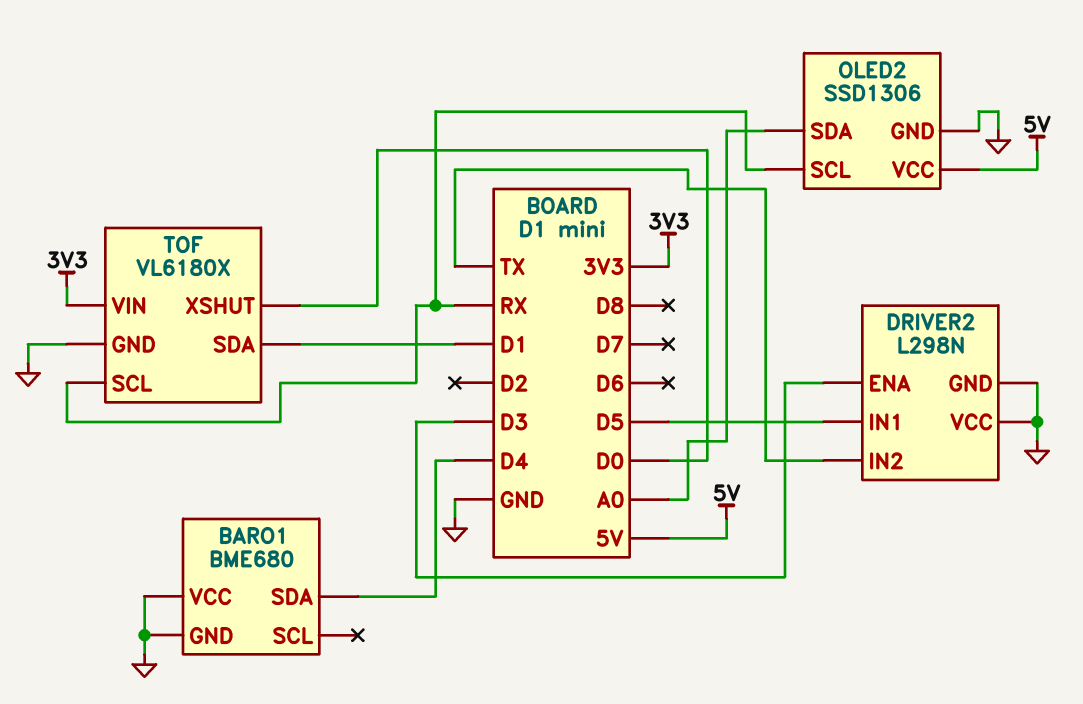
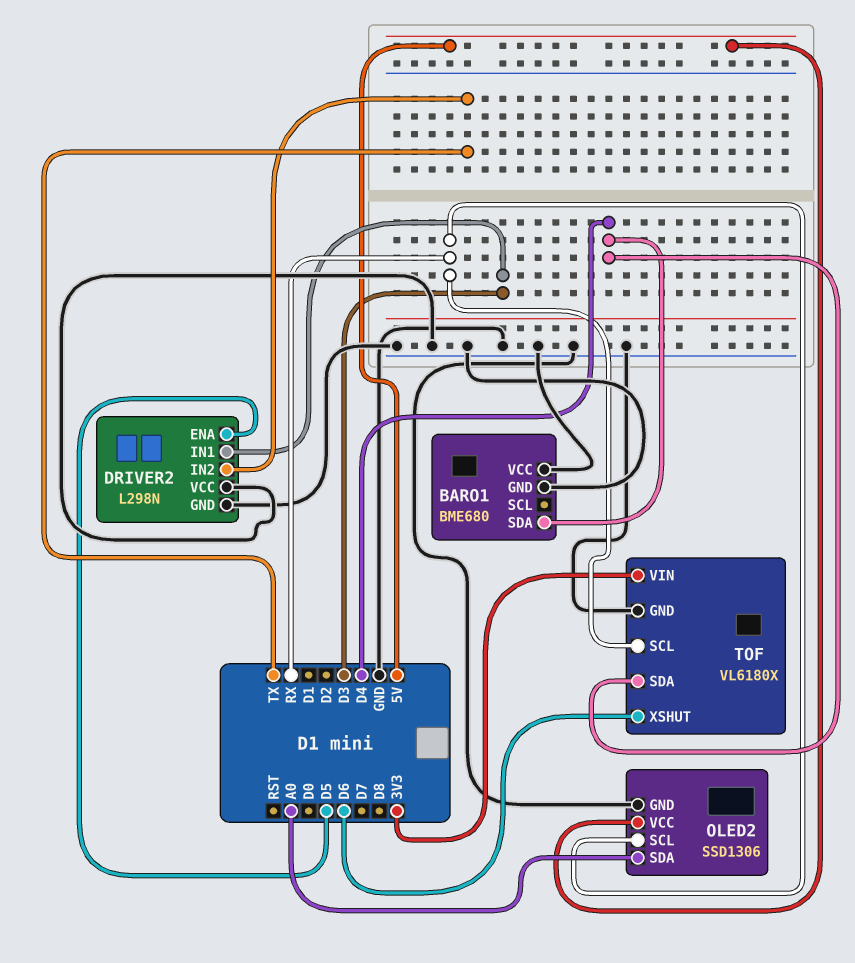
DRIVER2 pin ENA: D3 -> D5
DRIVER2 pin IN1: D5 -> D3
TOF pin SDA: D1 -> D4
TOF pin XSHUT: D0 -> D6

